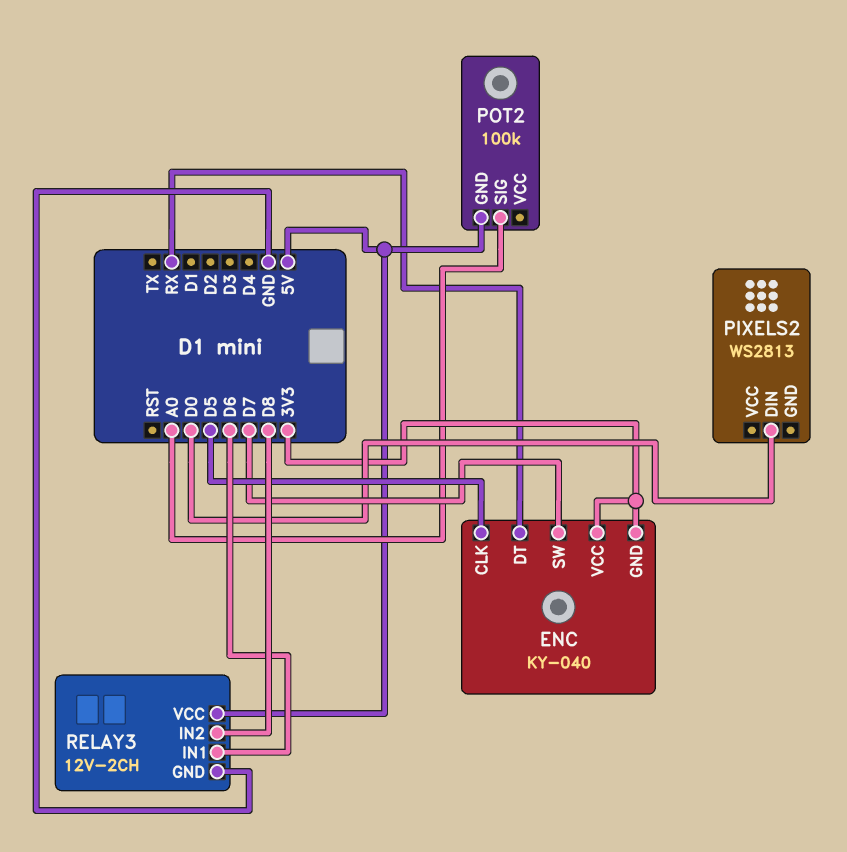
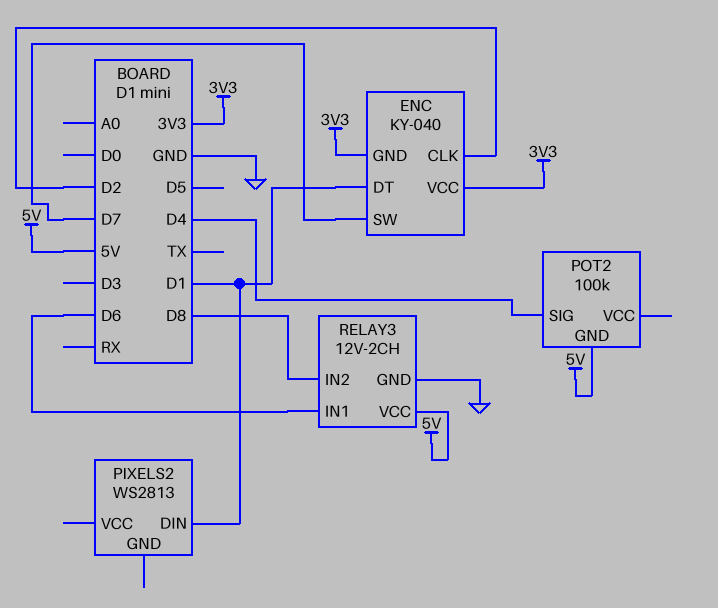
ENC pin CLK: D5 -> D2
ENC pin DT: RX -> D1
PIXELS2 pin DIN: D0 -> D1
POT2 pin SIG: A0 -> D4

